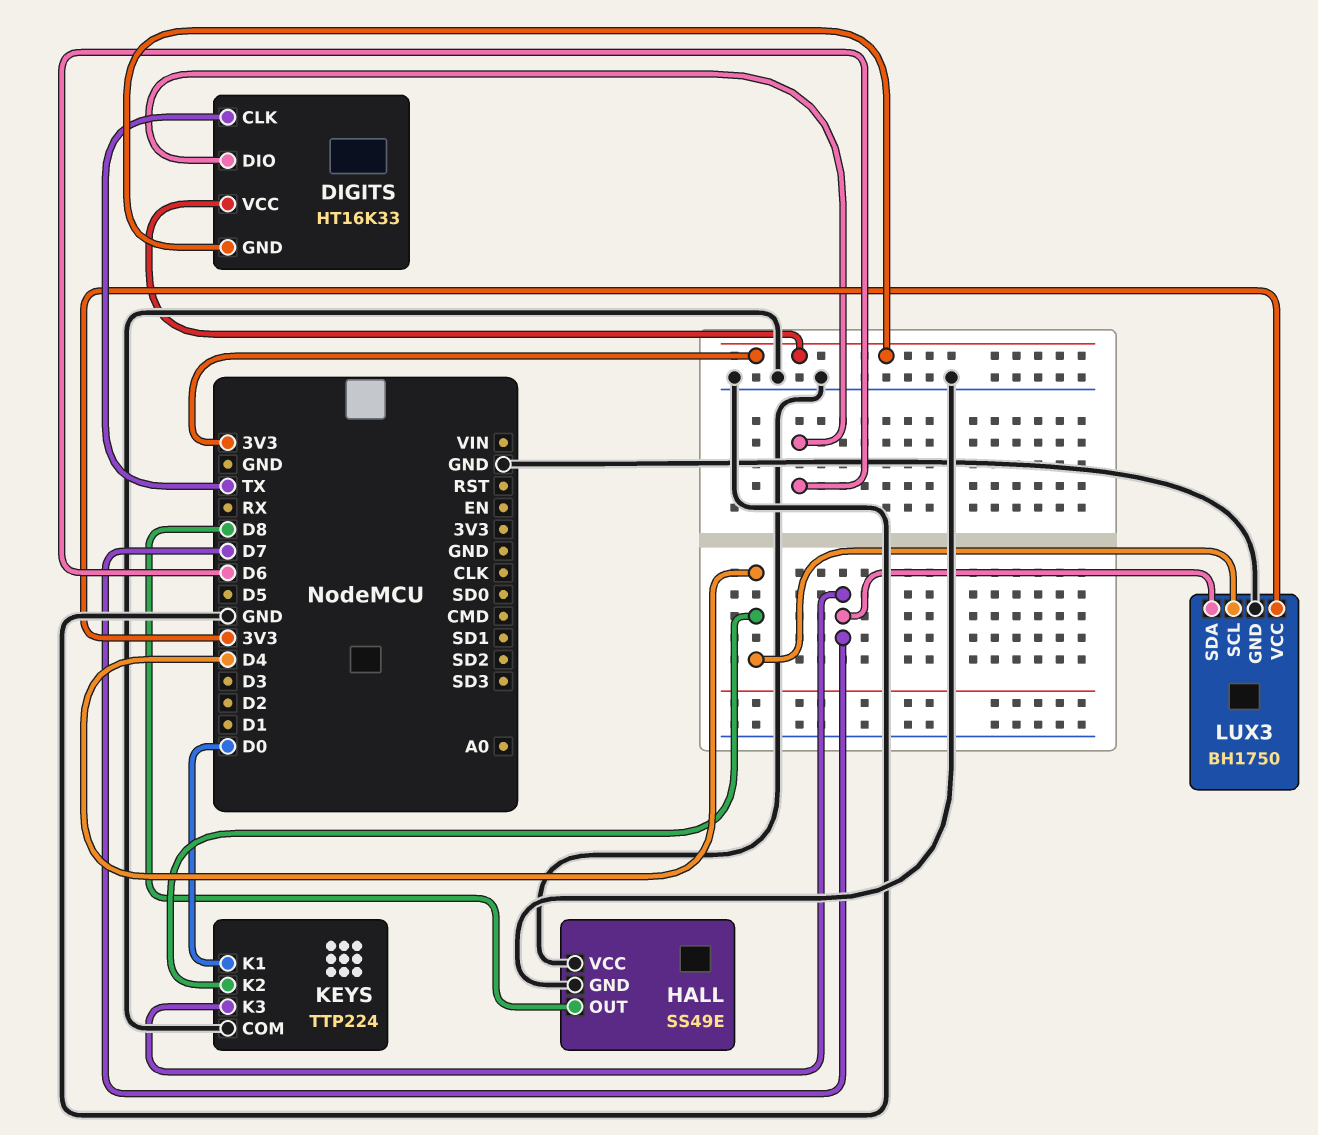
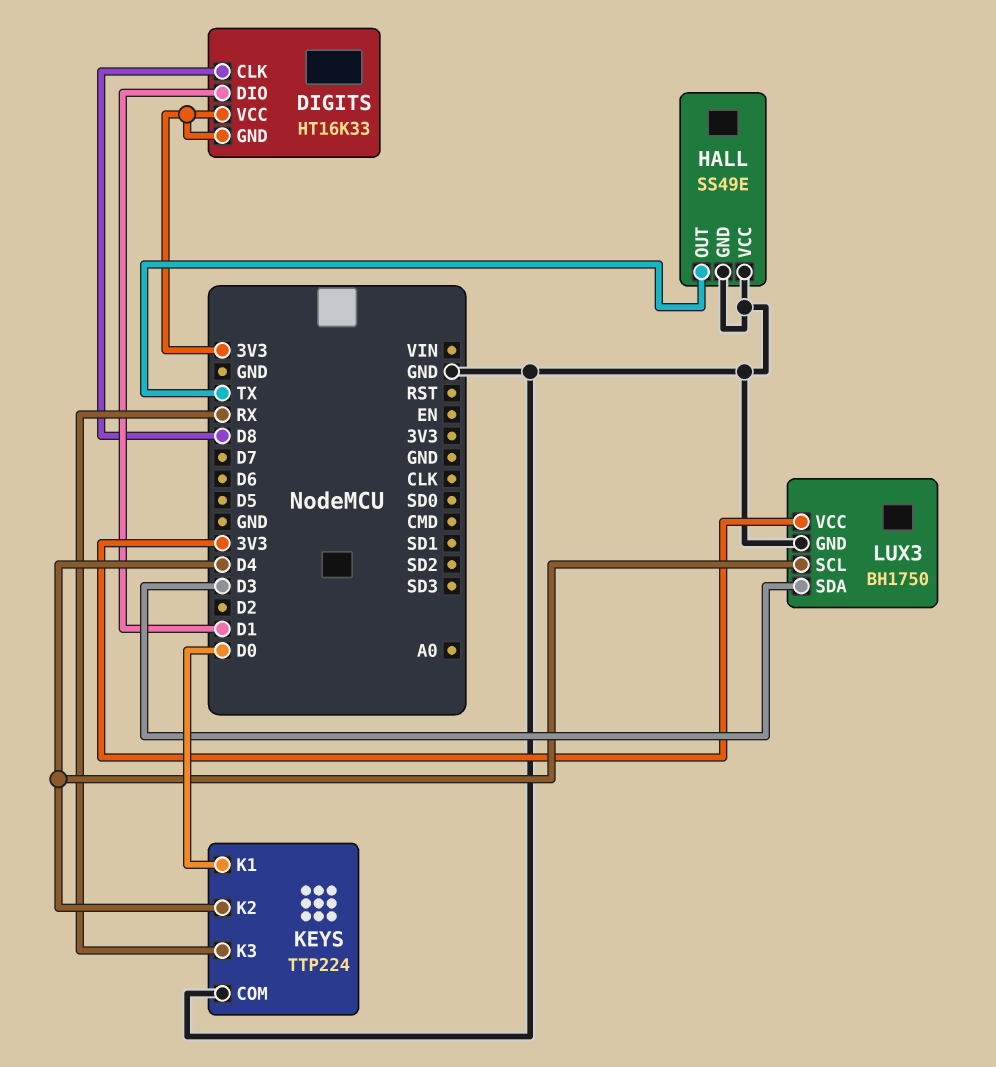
DIGITS pin CLK: TX -> D8
DIGITS pin DIO: D6 -> D1
HALL pin OUT: D8 -> TX
KEYS pin K3: D7 -> RX
LUX3 pin SDA: D7 -> D3

